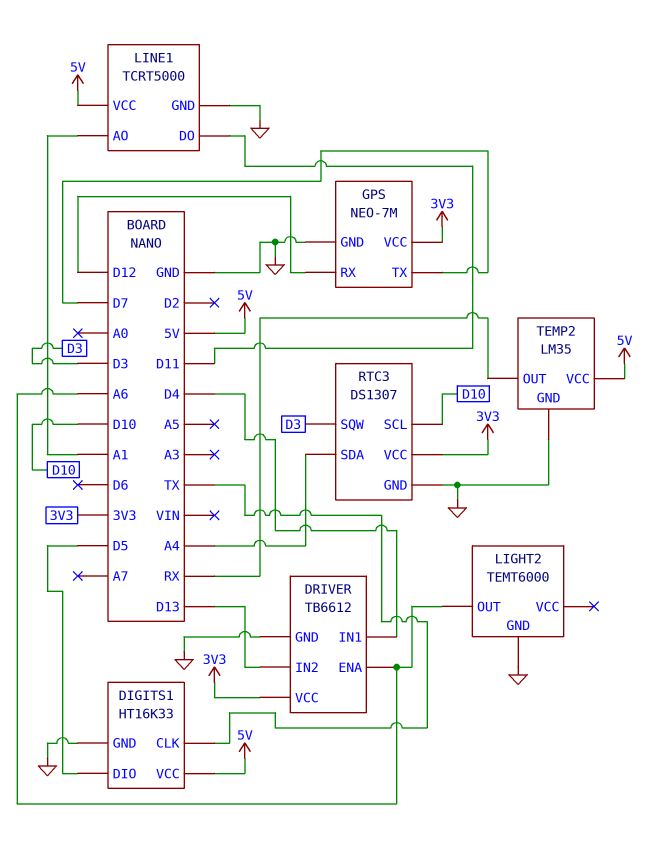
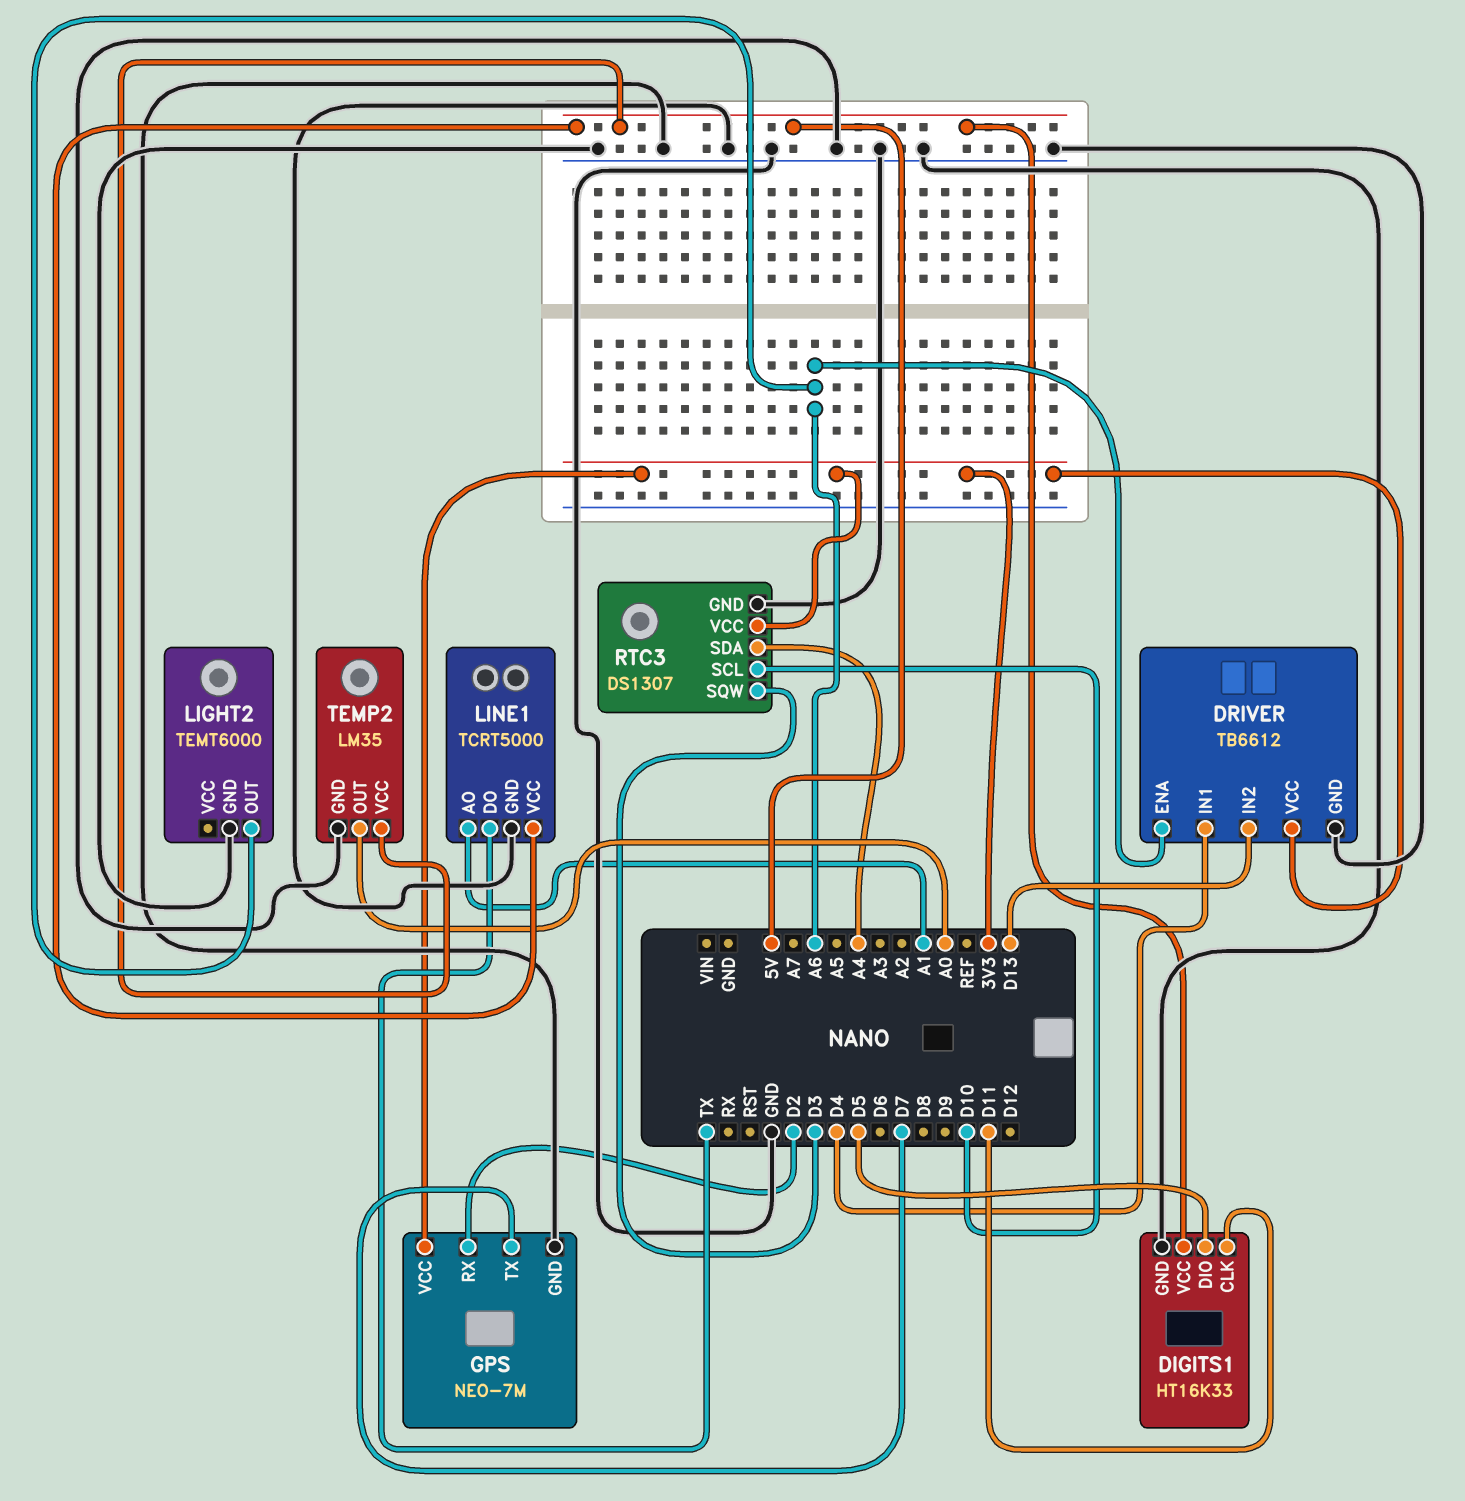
DIGITS1 pin CLK: TX -> D11
GPS pin RX: D12 -> D2
LINE1 pin DO: D11 -> TX
TEMP2 pin OUT: RX -> A0

